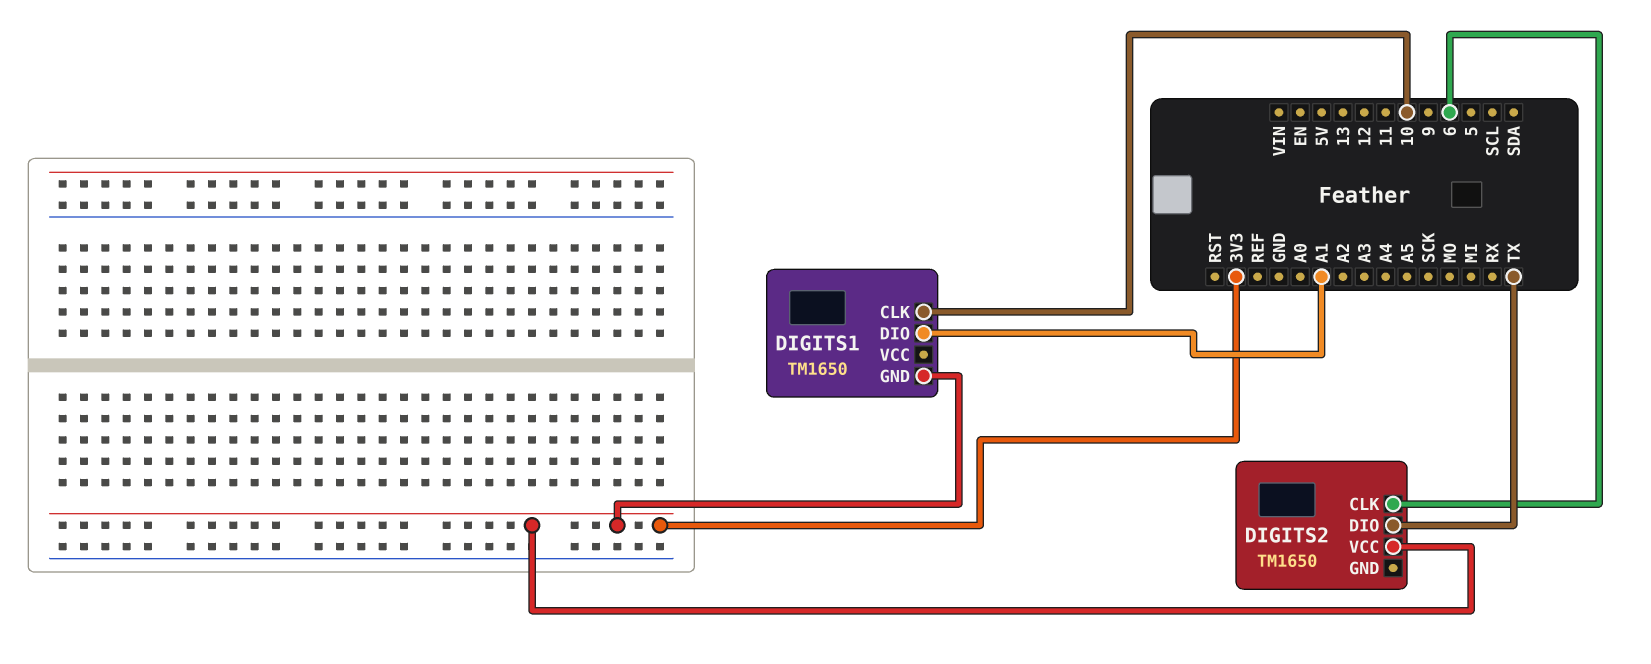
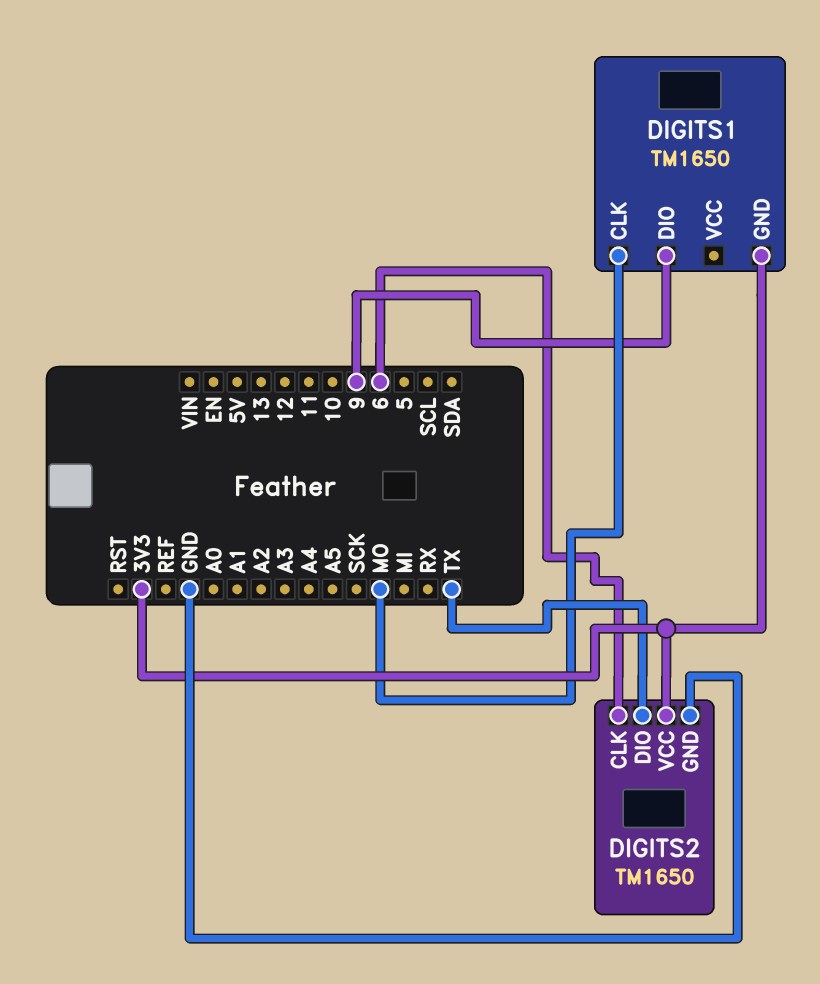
DIGITS1 pin CLK: 10 -> MO
DIGITS1 pin DIO: A1 -> 9
DIGITS2 pin GND: none -> GND

